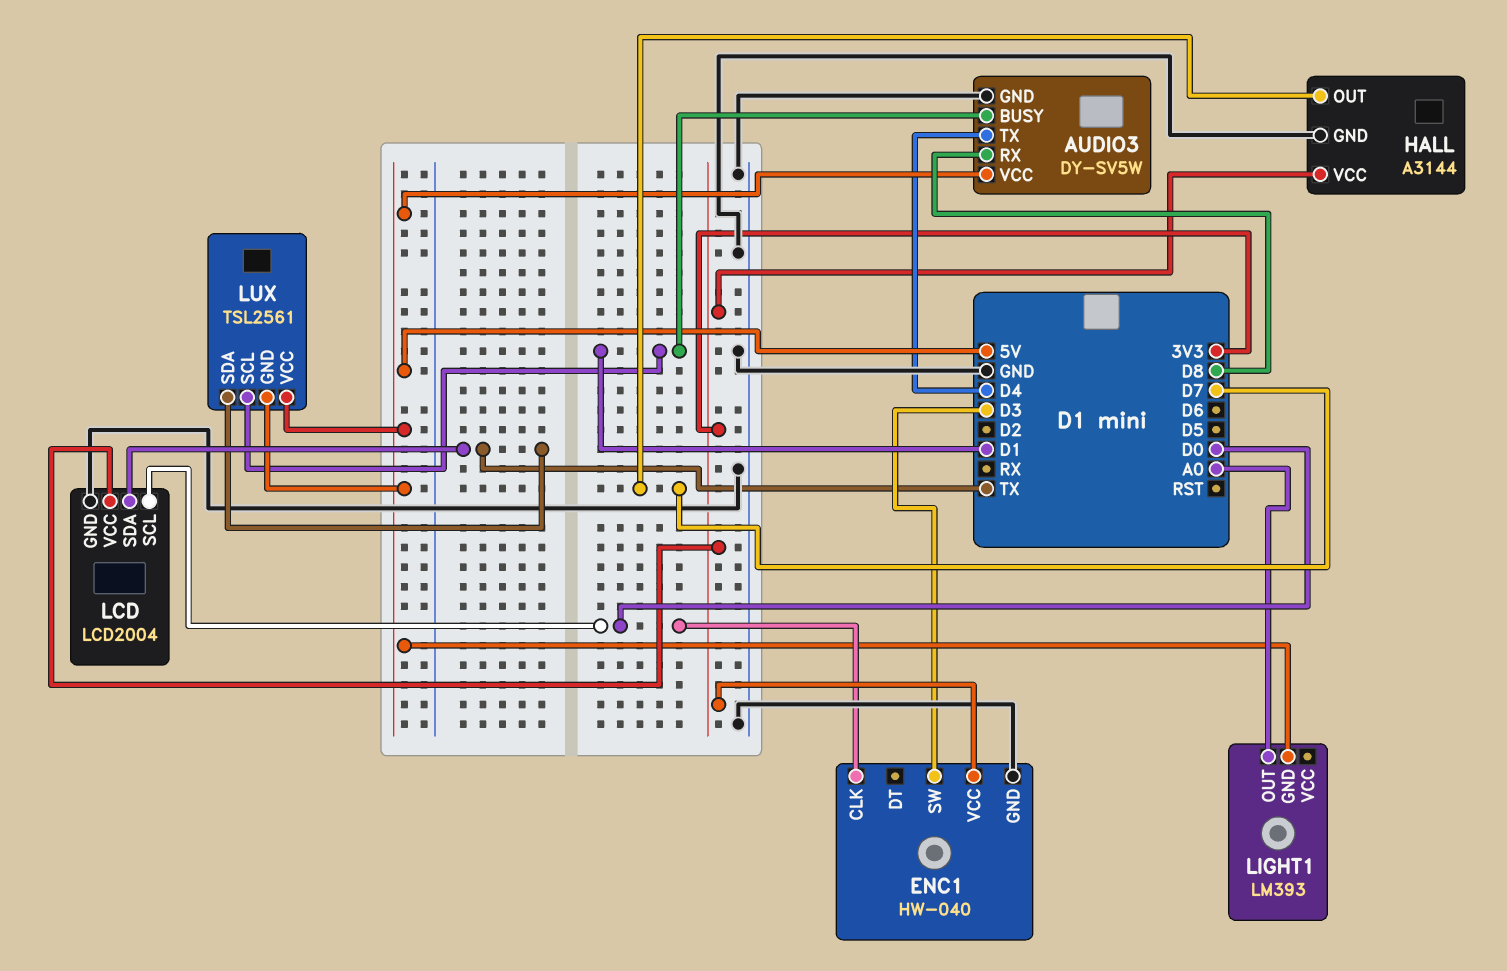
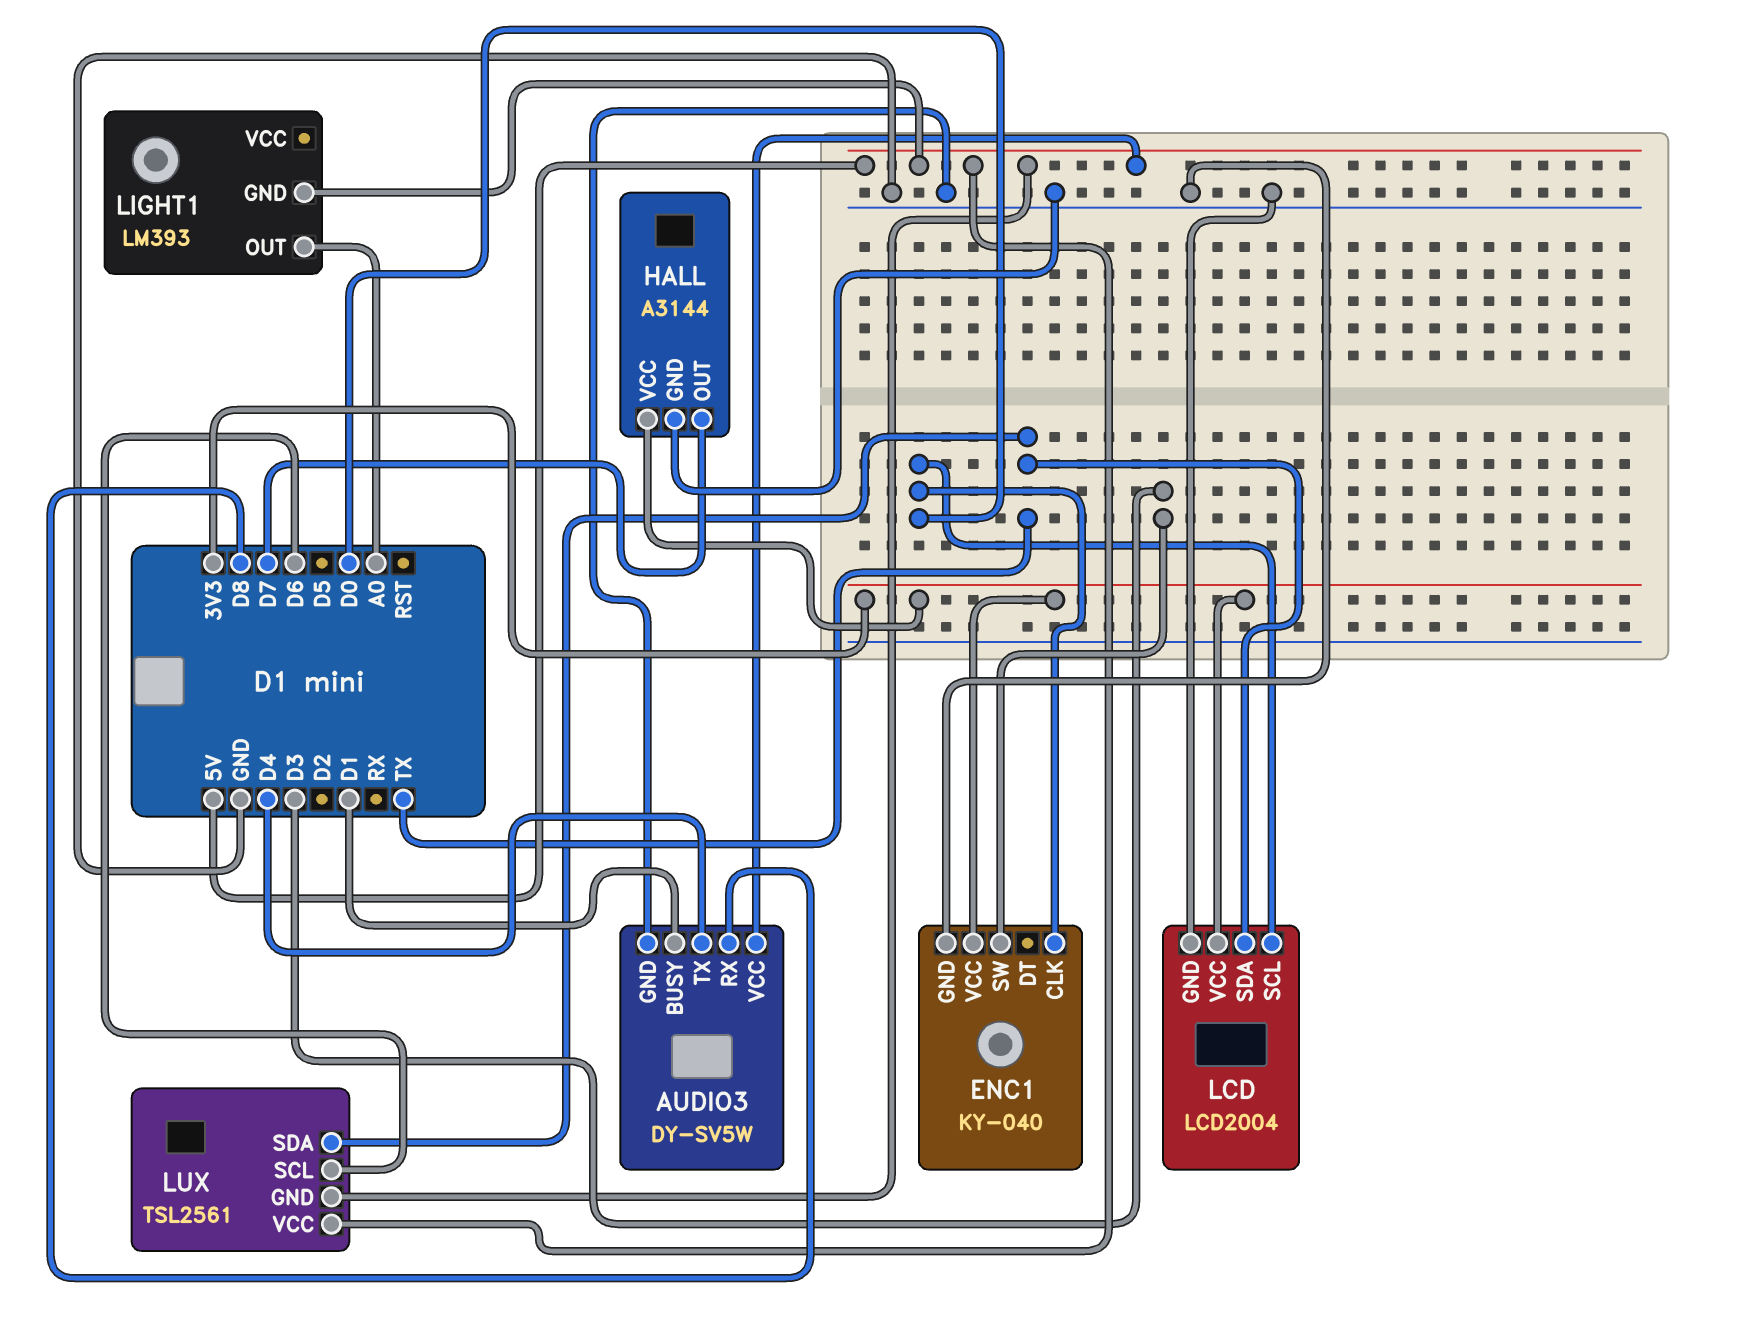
ENC1: HW-040 -> KY-040
LUX pin SCL: D1 -> D6

